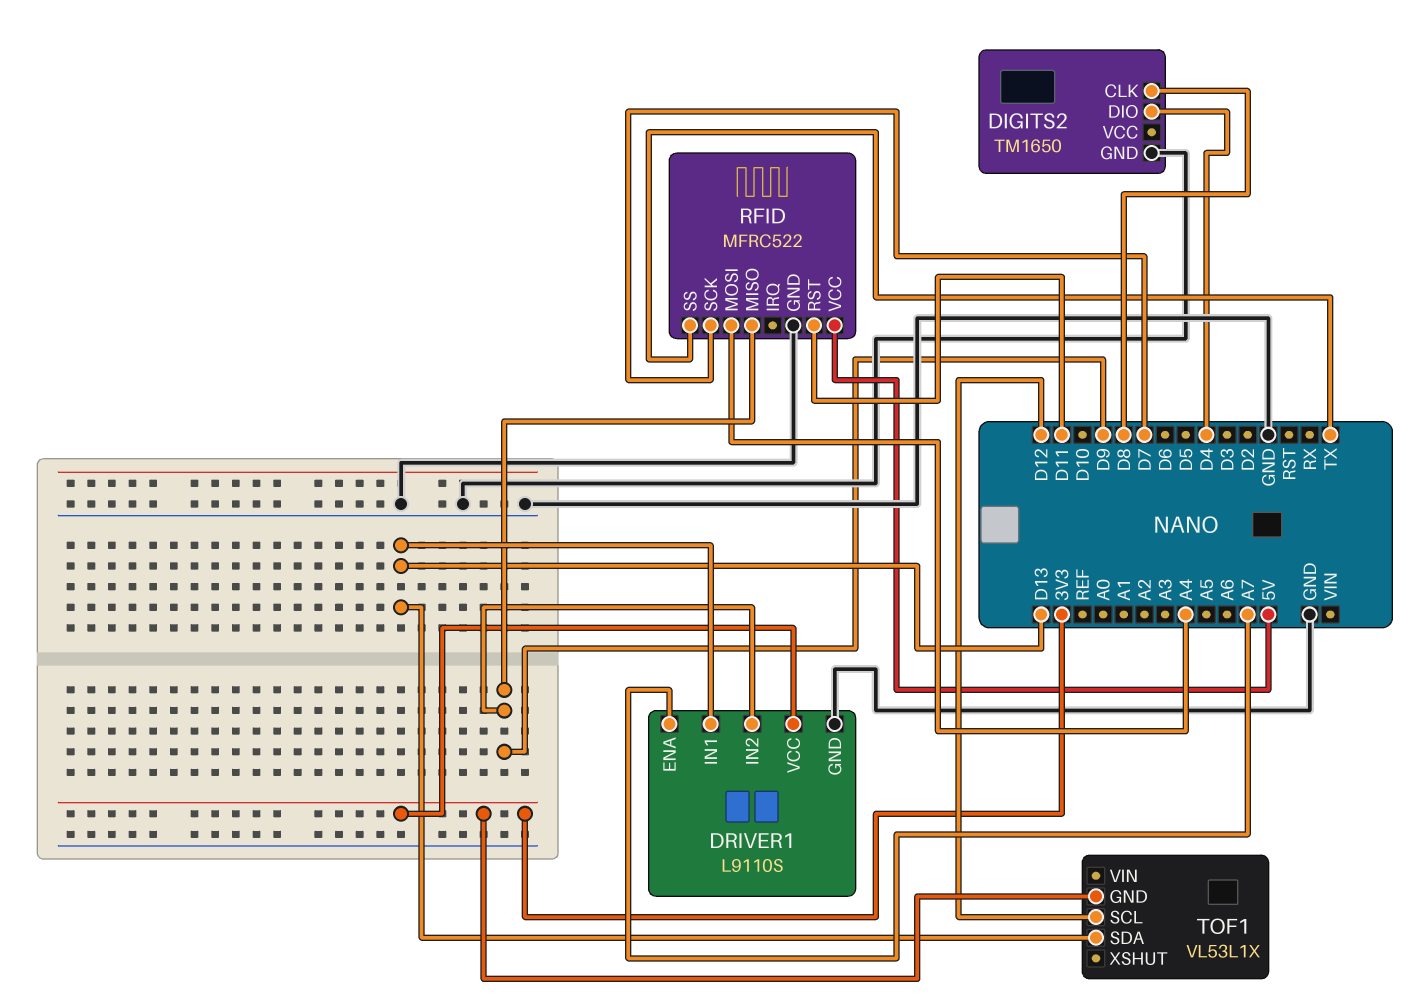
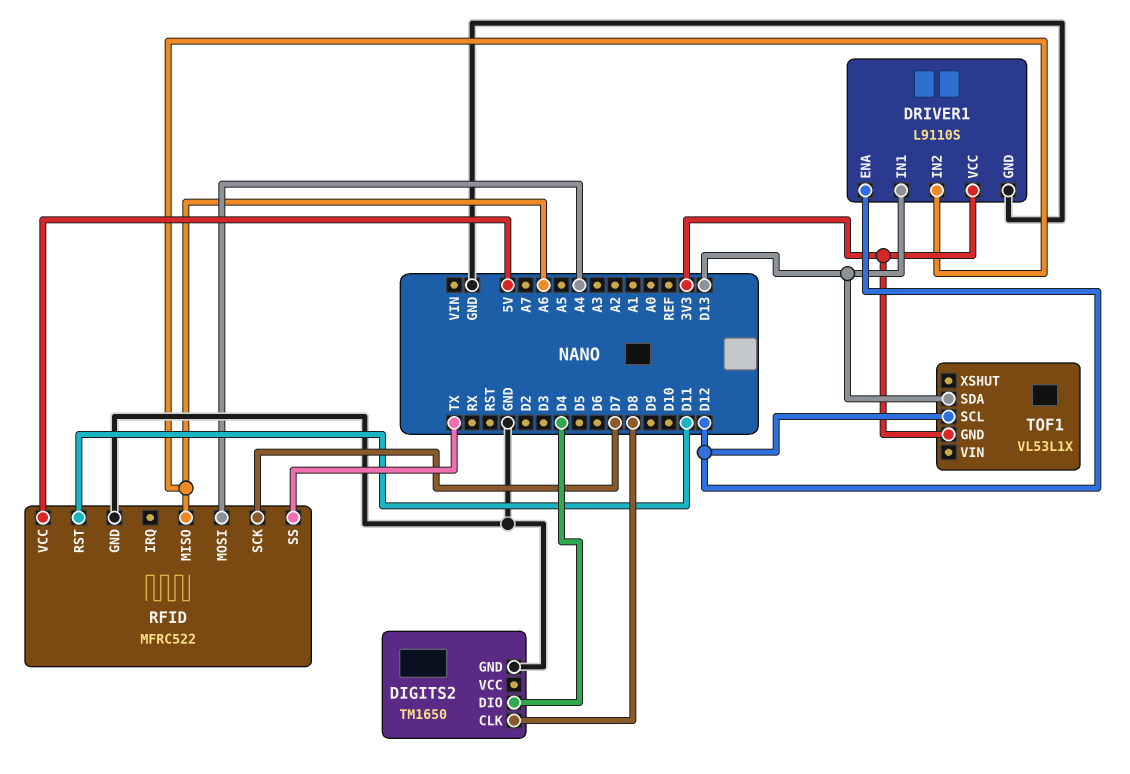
DRIVER1 pin ENA: A7 -> D12
DRIVER1 pin IN2: D9 -> A6
RFID pin MISO: D9 -> A6

